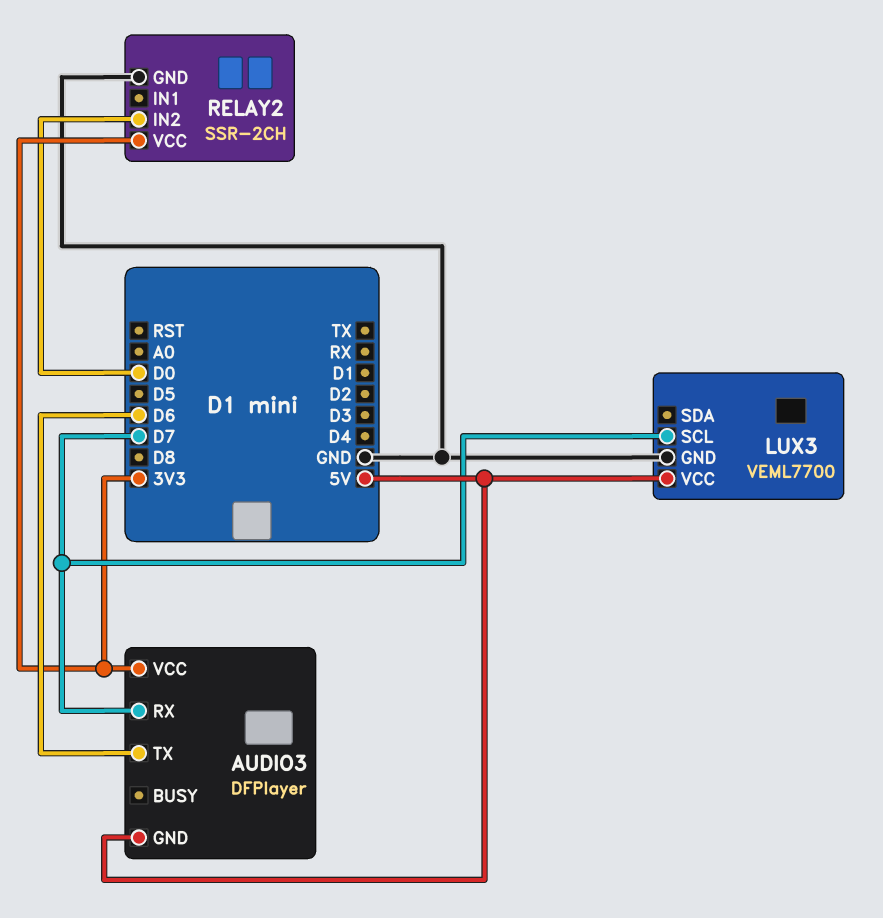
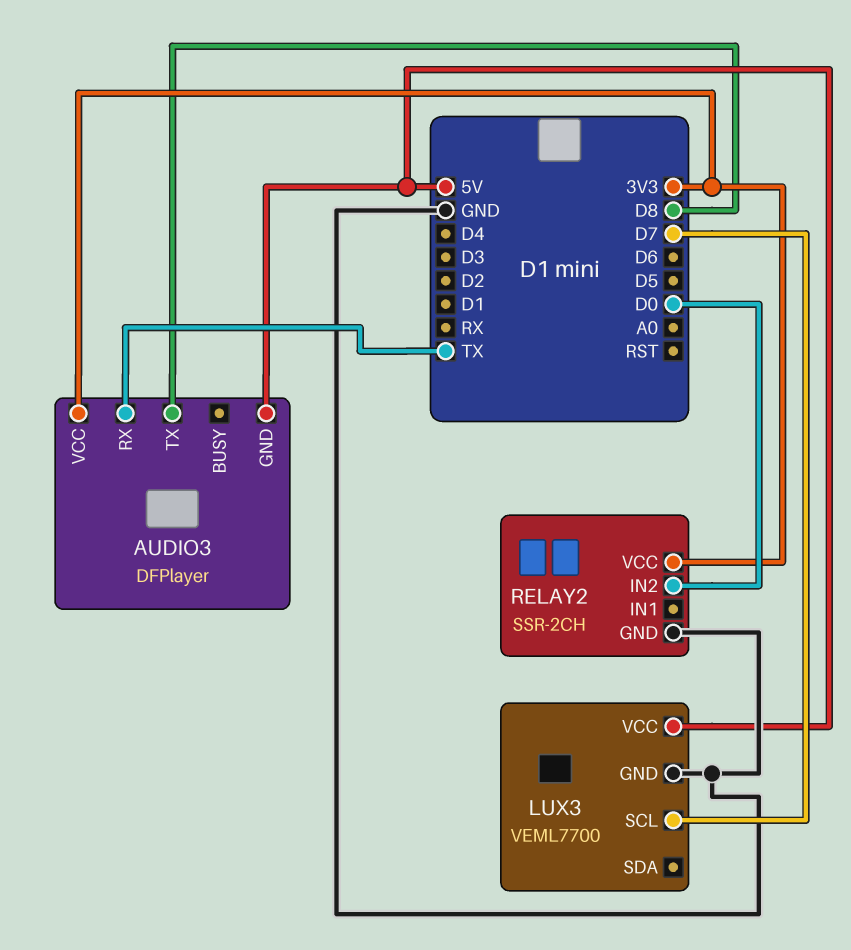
AUDIO3 pin RX: D7 -> TX
AUDIO3 pin TX: D6 -> D8

